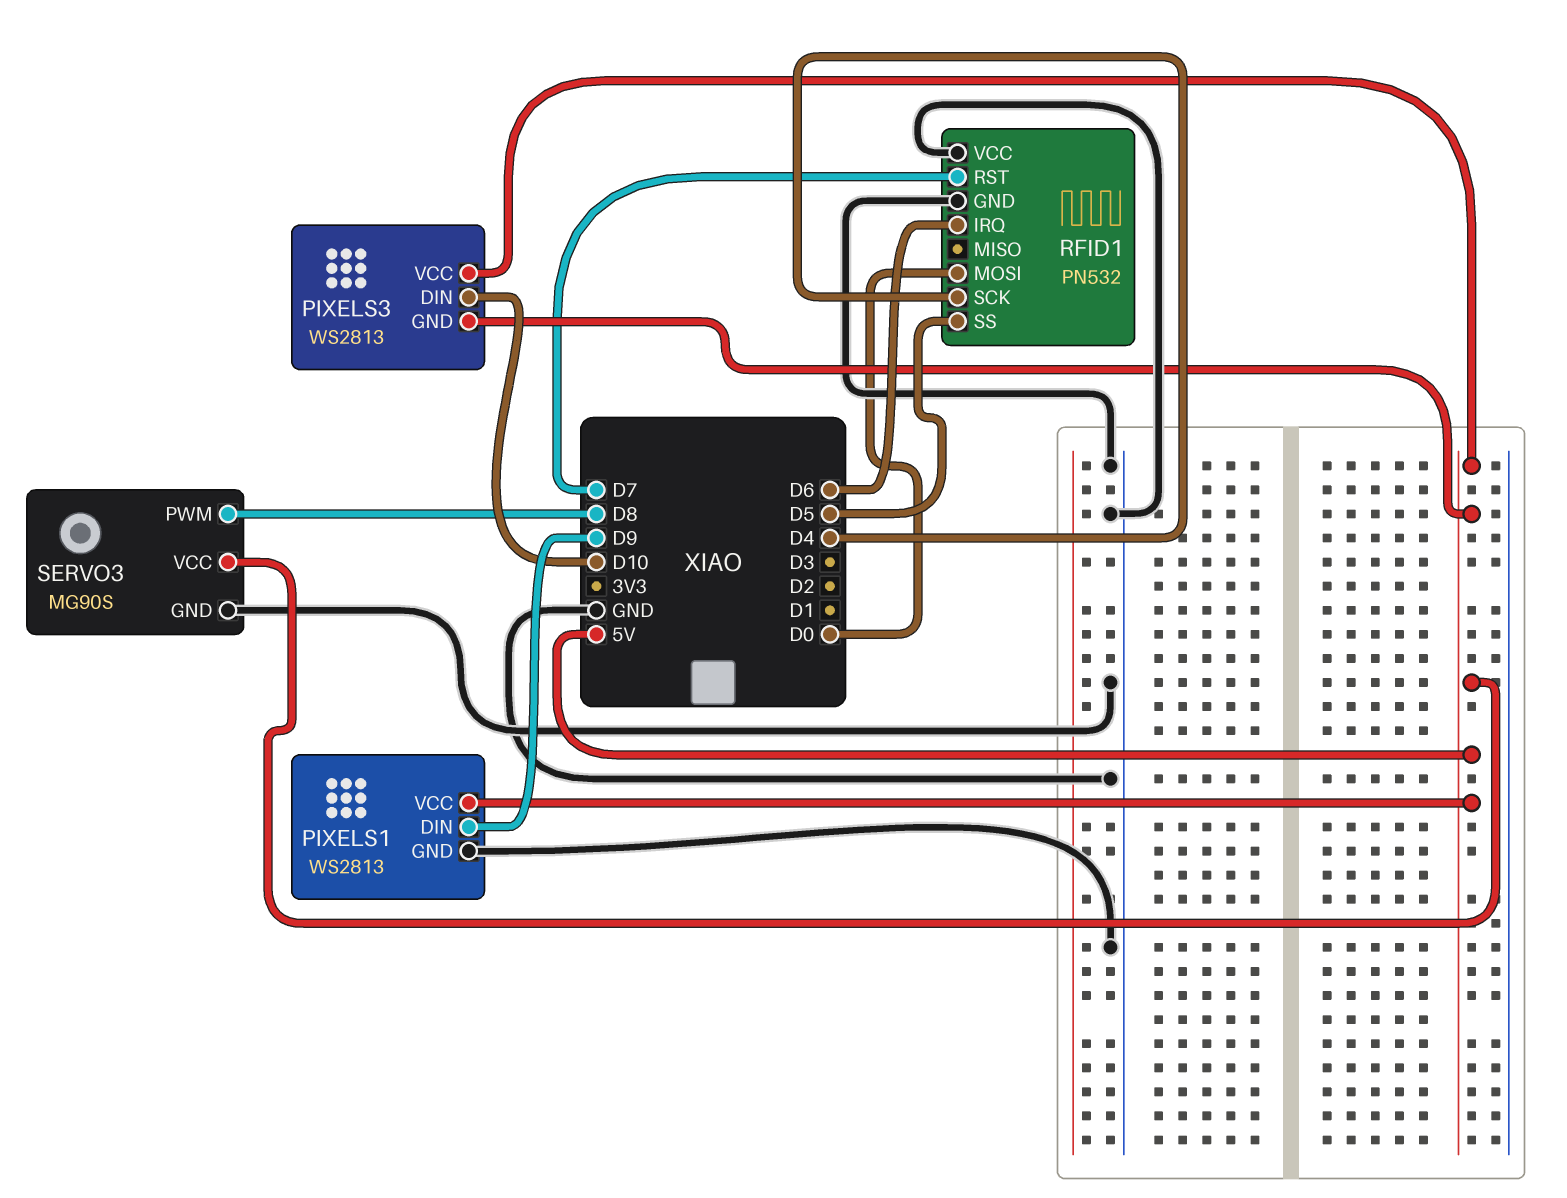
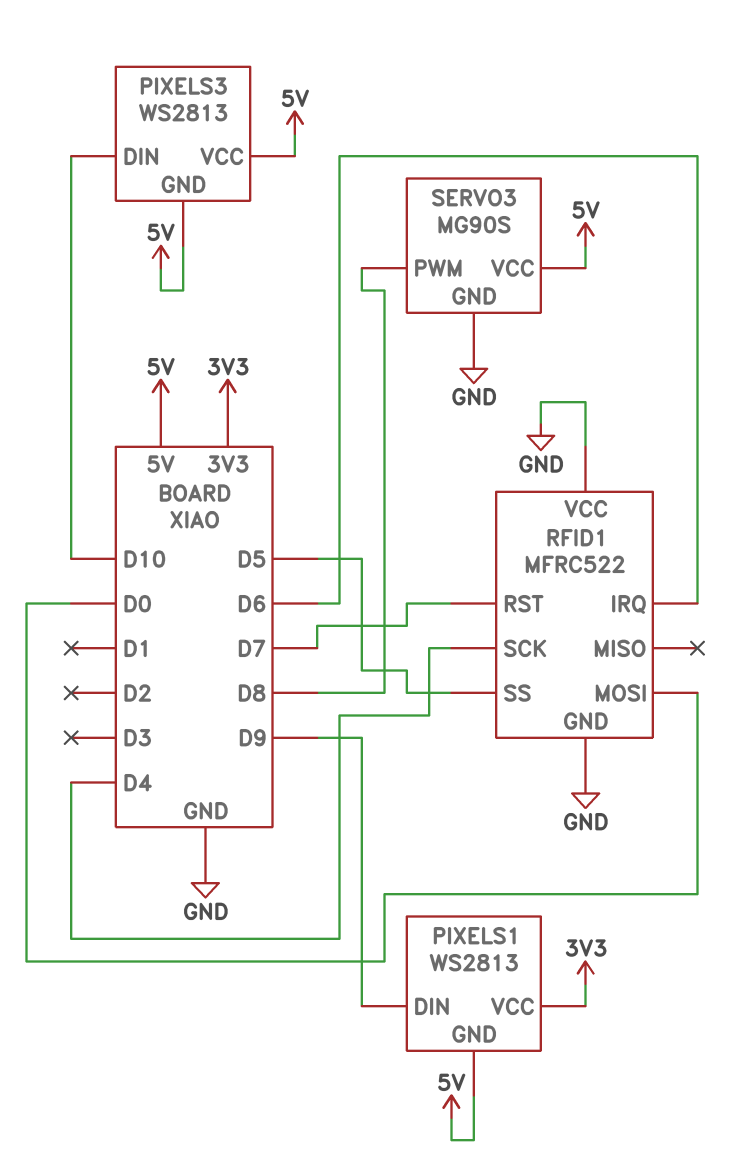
PIXELS1 pin GND: GND -> 5V
PIXELS1 pin VCC: 5V -> 3V3
RFID1: PN532 -> MFRC522

